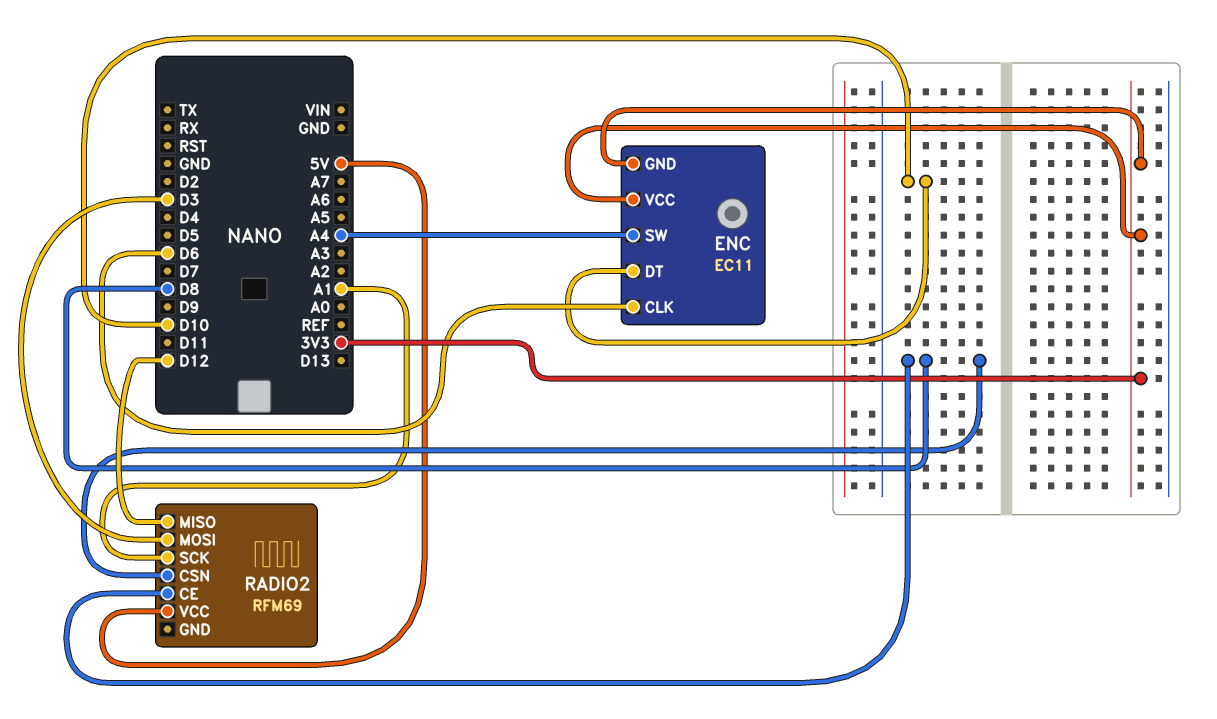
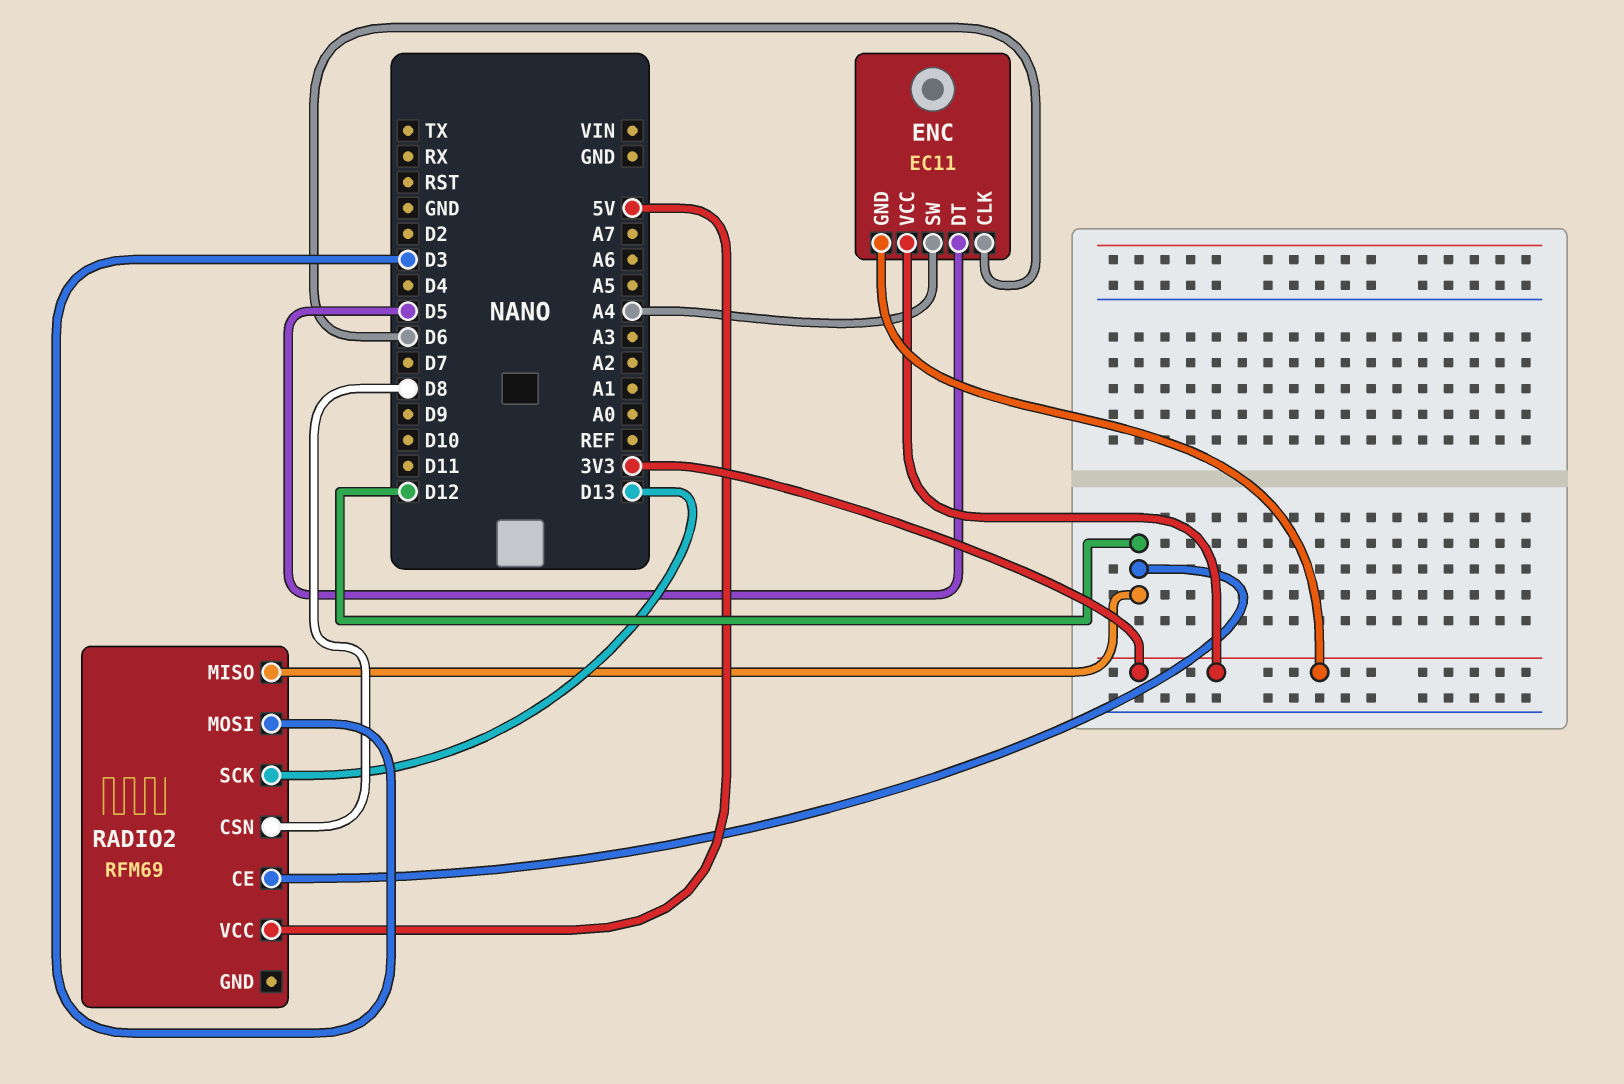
ENC pin DT: D10 -> D5
RADIO2 pin CE: D8 -> D12
RADIO2 pin SCK: A1 -> D13

